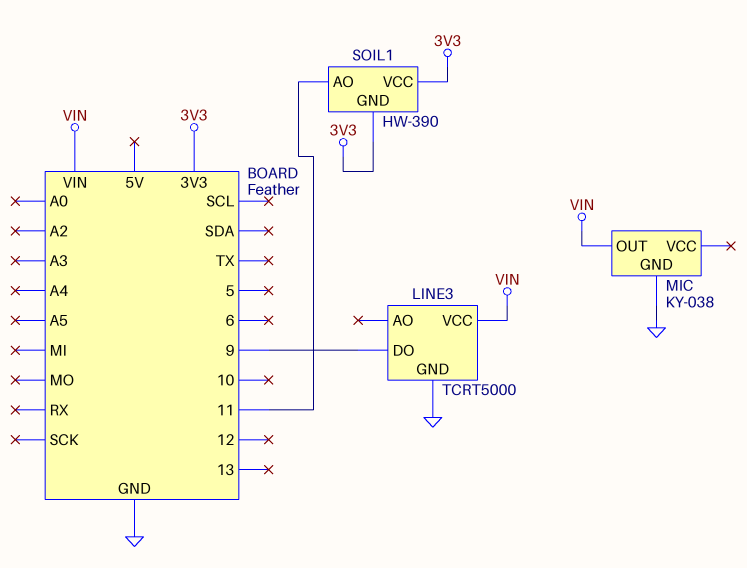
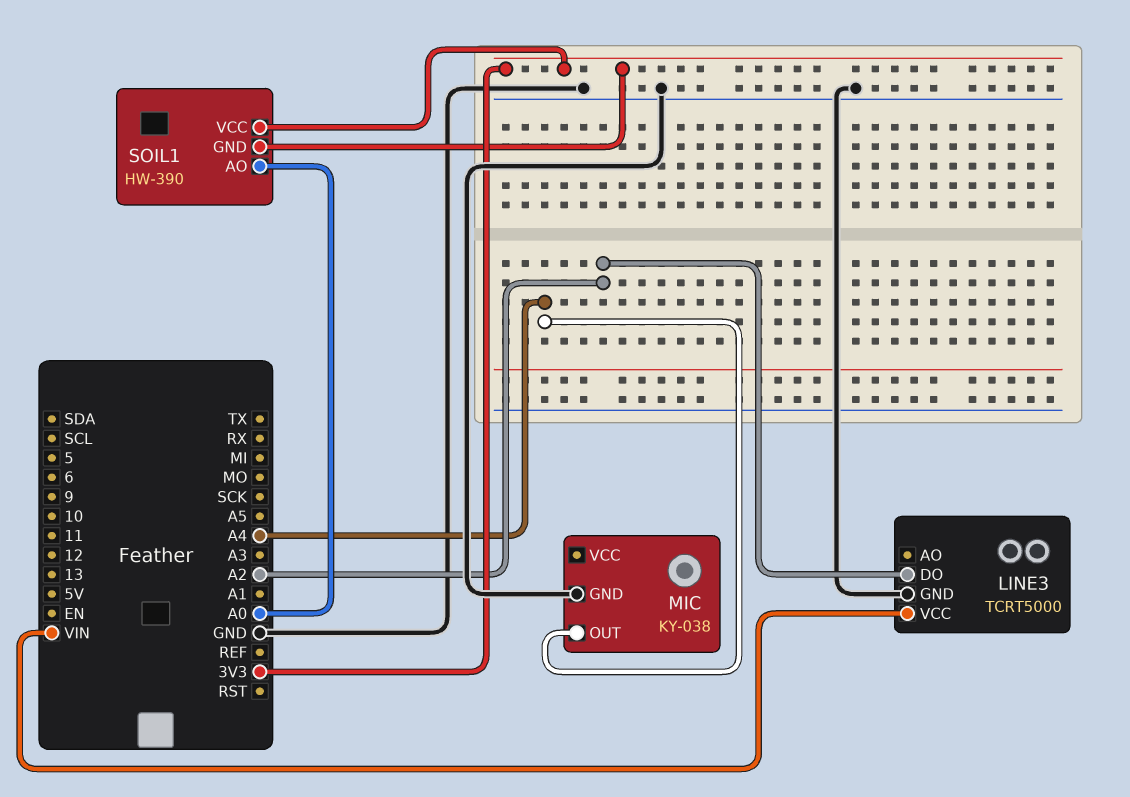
LINE3 pin DO: 9 -> A2
MIC pin OUT: VIN -> A4
SOIL1 pin AO: 11 -> A0

